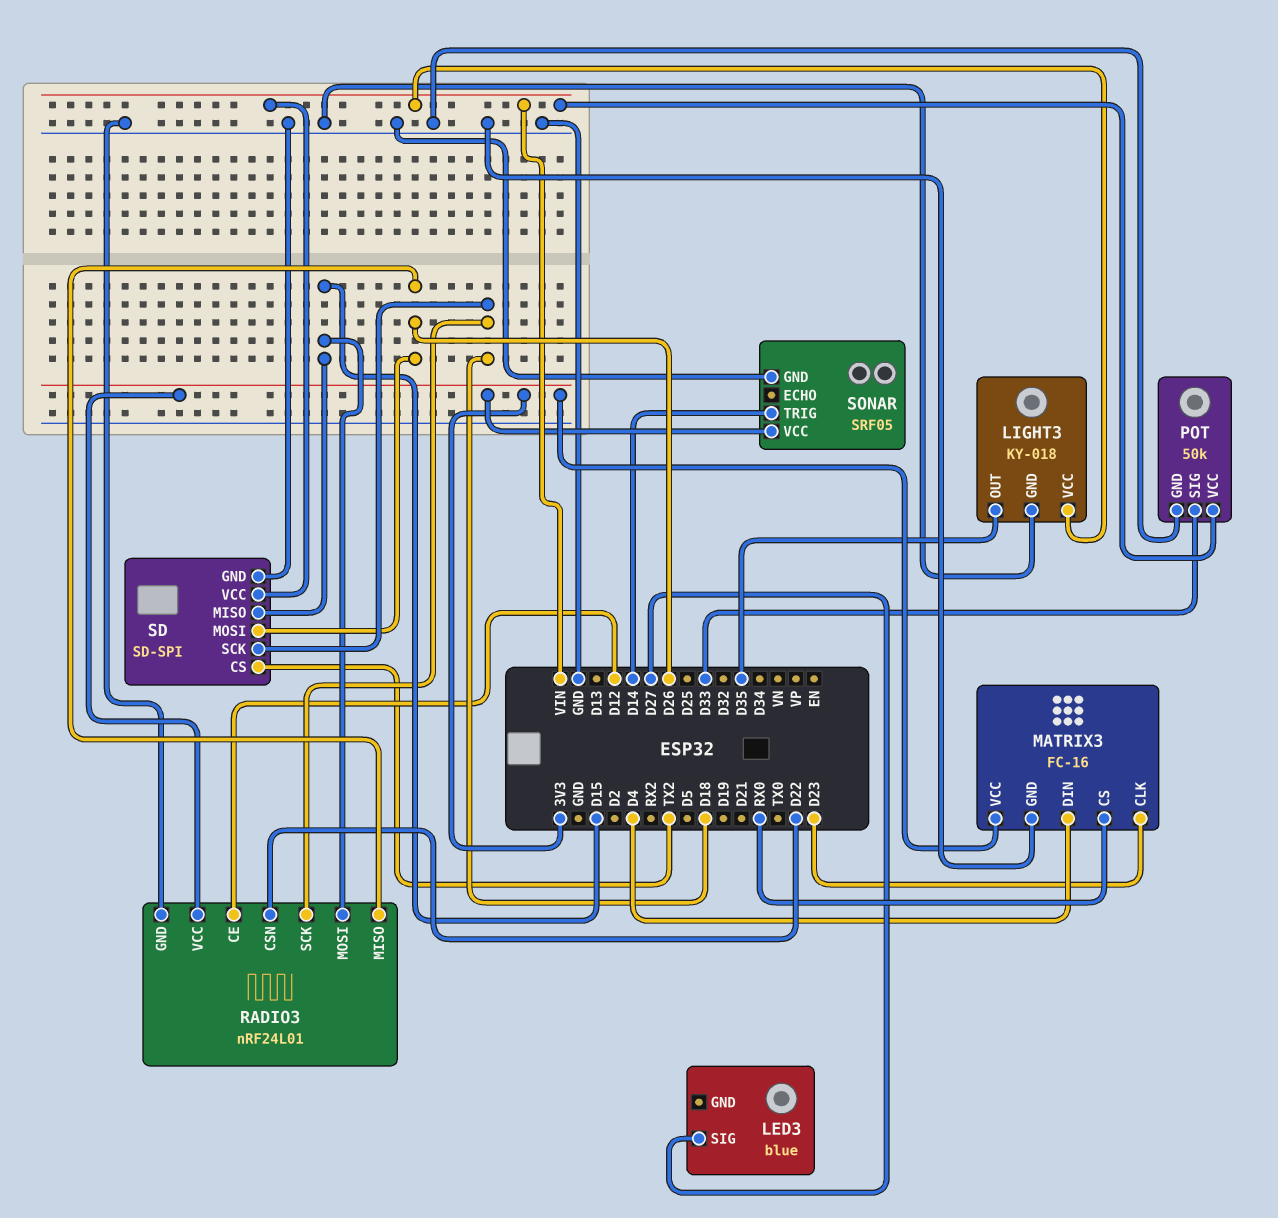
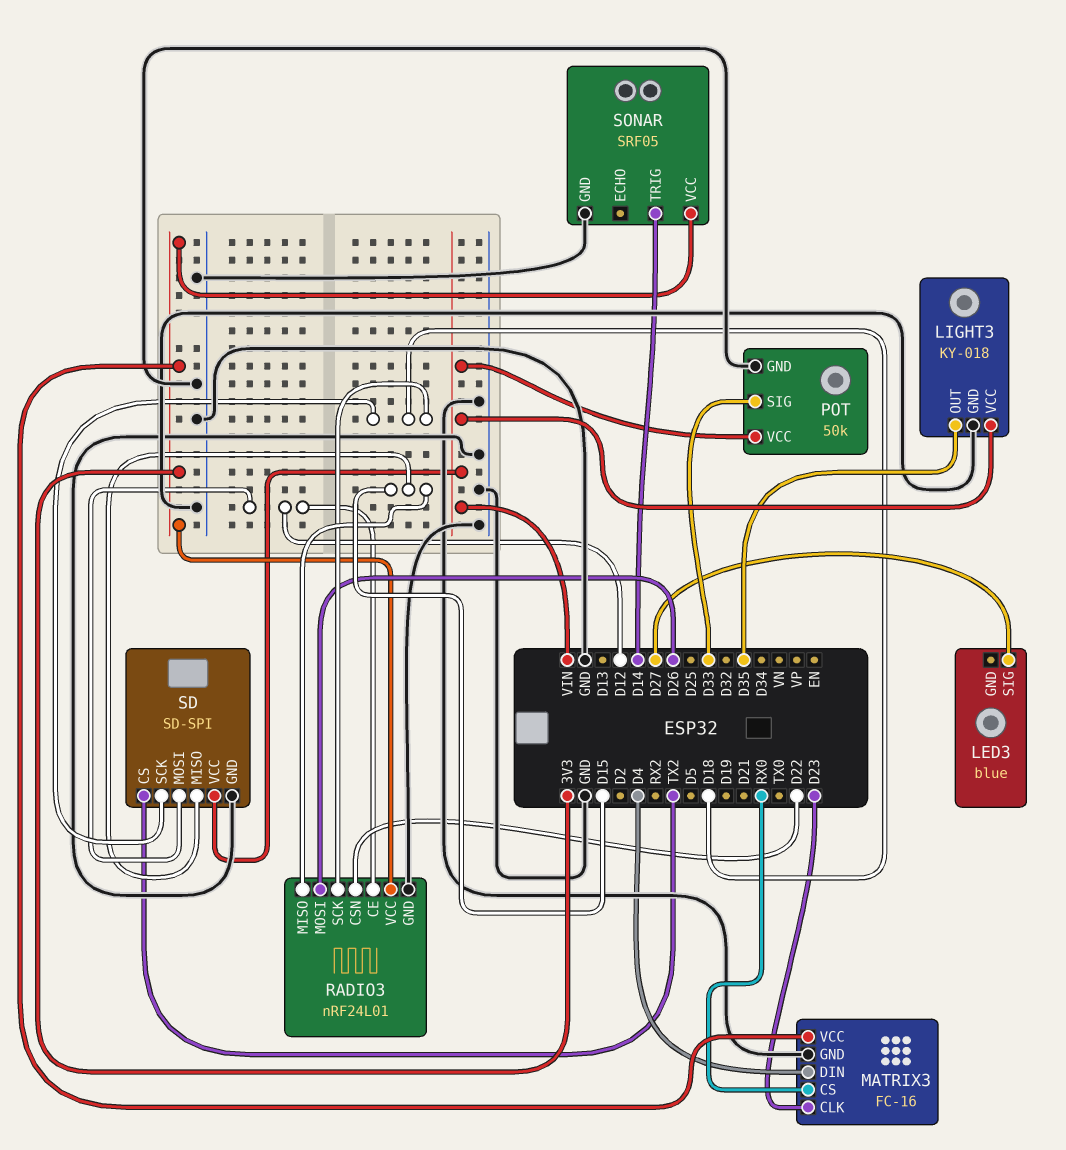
RADIO3 pin MISO: D26 -> D15
RADIO3 pin MOSI: D15 -> D26
SD pin MOSI: D26 -> D12

